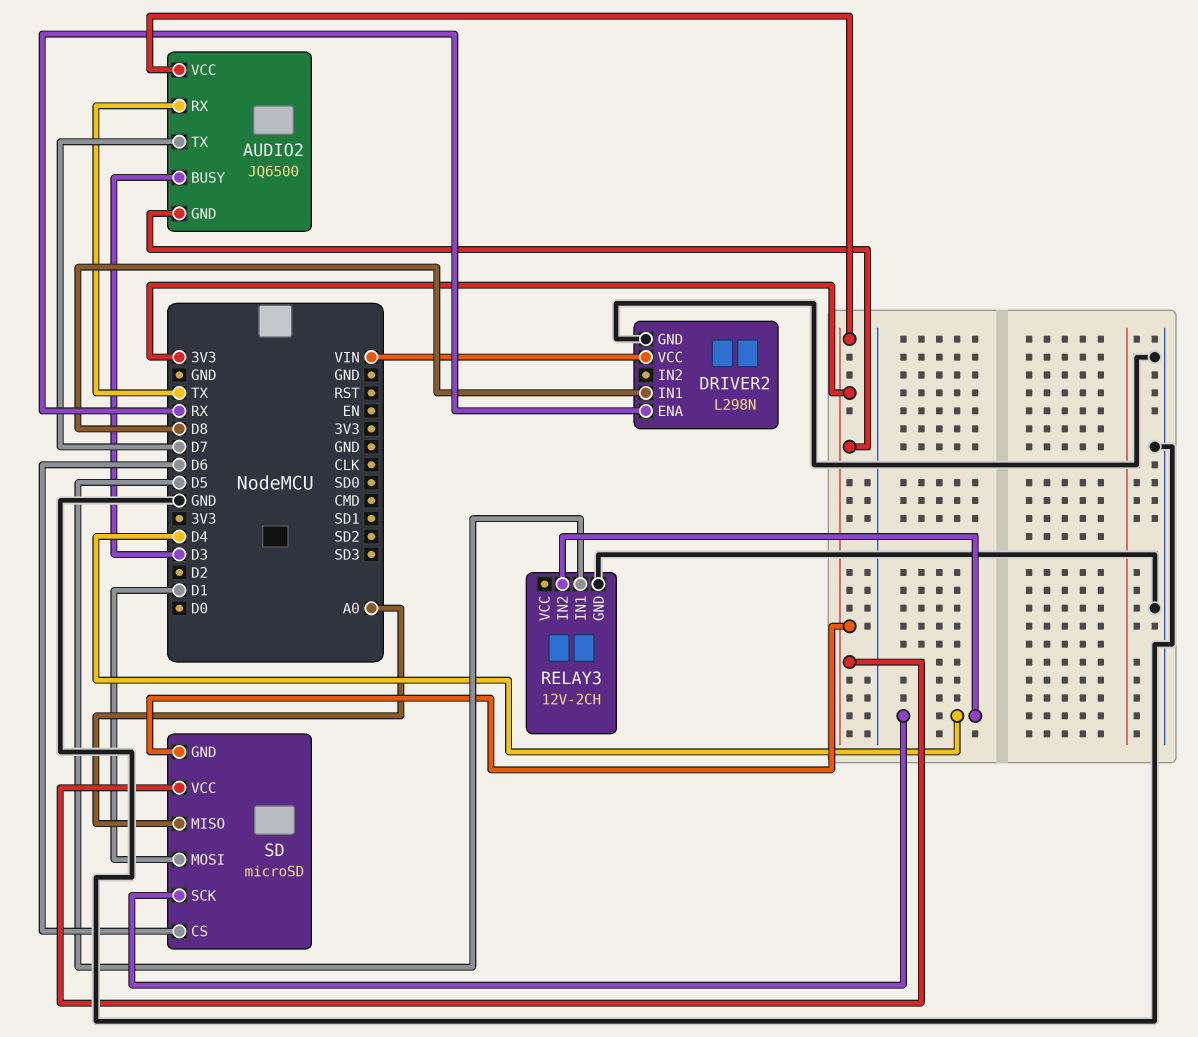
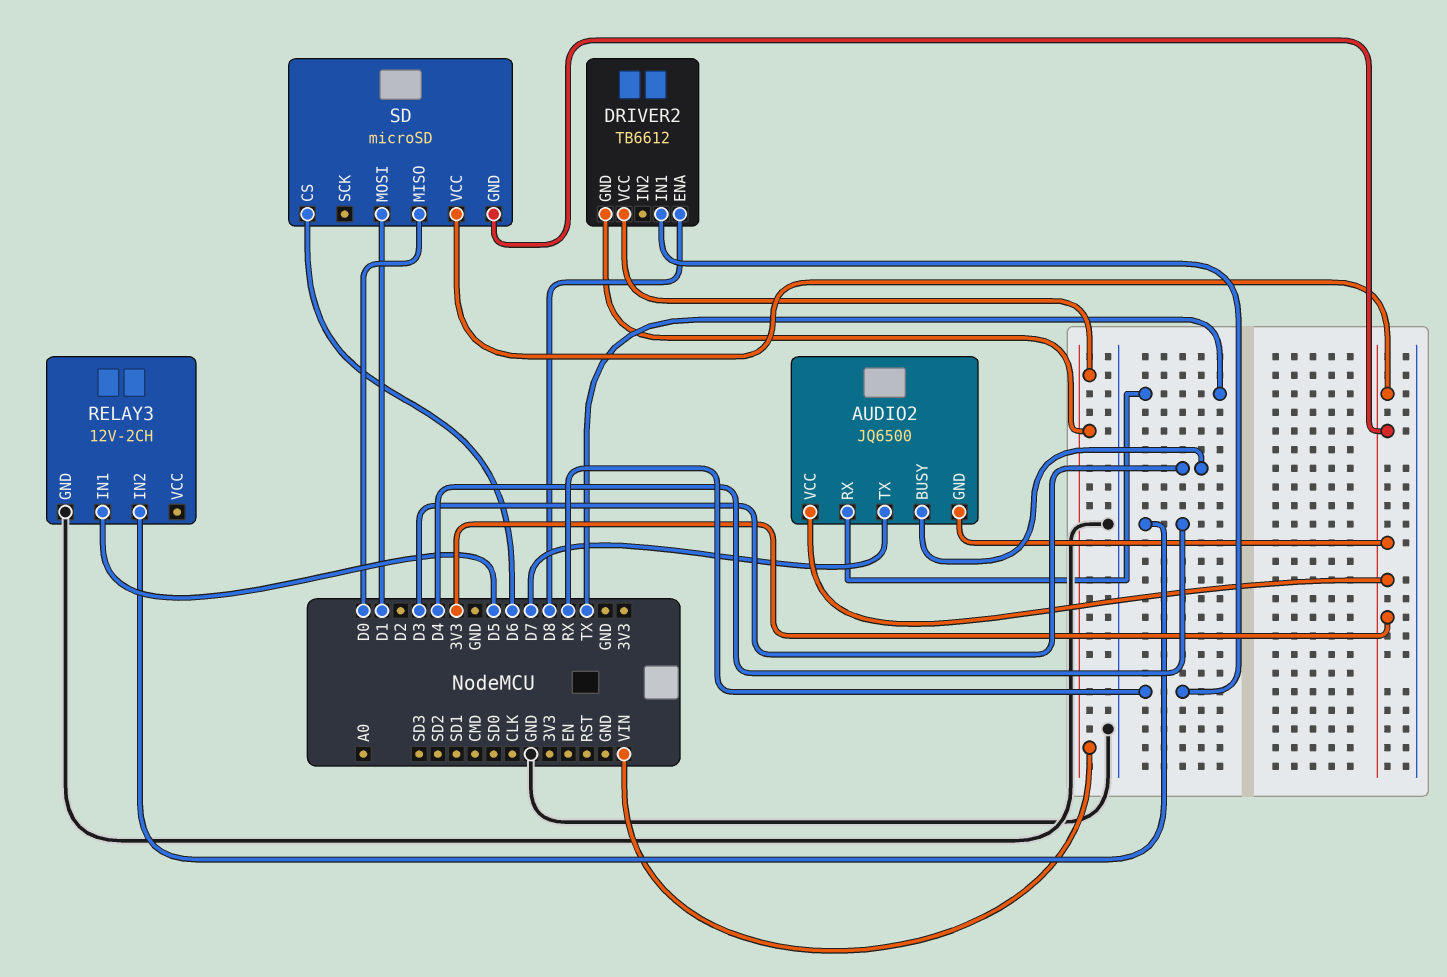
DRIVER2: L298N -> TB6612
DRIVER2 pin ENA: RX -> D8
DRIVER2 pin GND: GND -> VIN
DRIVER2 pin IN1: D8 -> RX
SD pin MISO: A0 -> D0
SD pin SCK: D4 -> none

